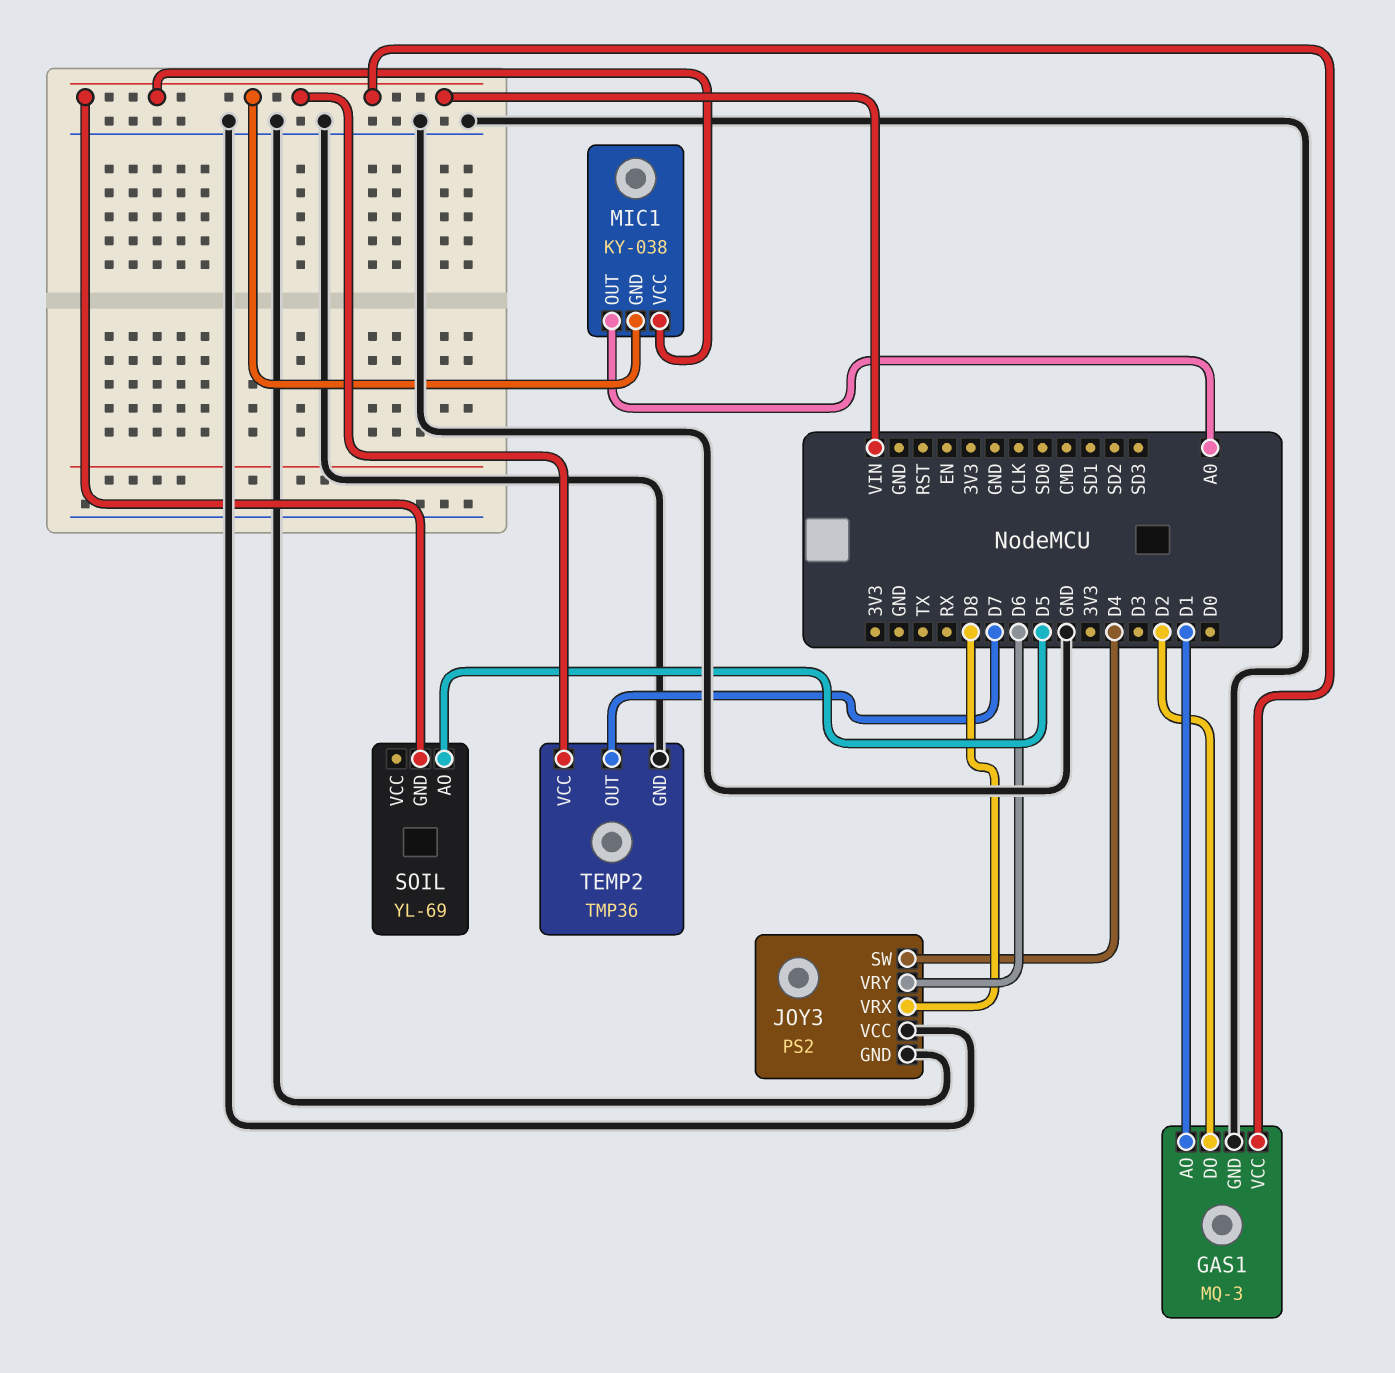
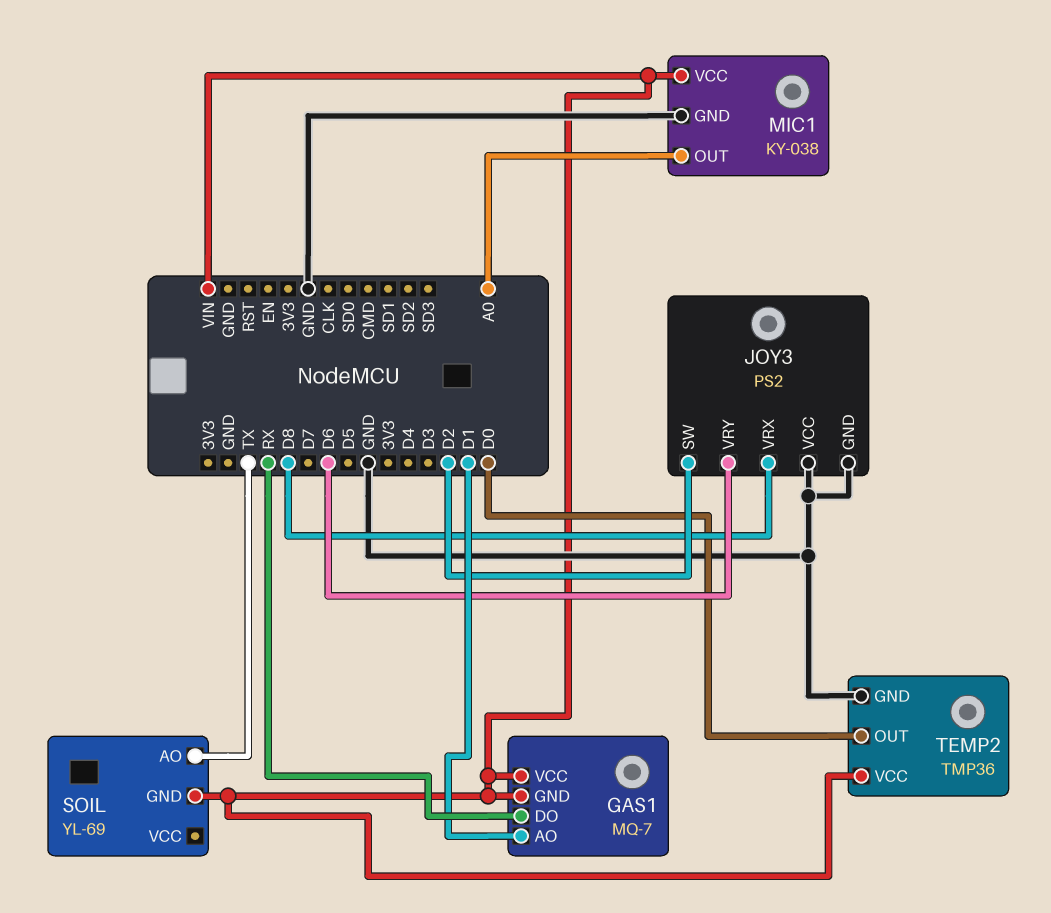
GAS1: MQ-3 -> MQ-7
GAS1 pin DO: D2 -> RX
GAS1 pin GND: GND -> VIN
JOY3 pin SW: D4 -> D2
MIC1 pin GND: VIN -> GND
SOIL pin AO: D5 -> TX
TEMP2 pin OUT: D7 -> D0

